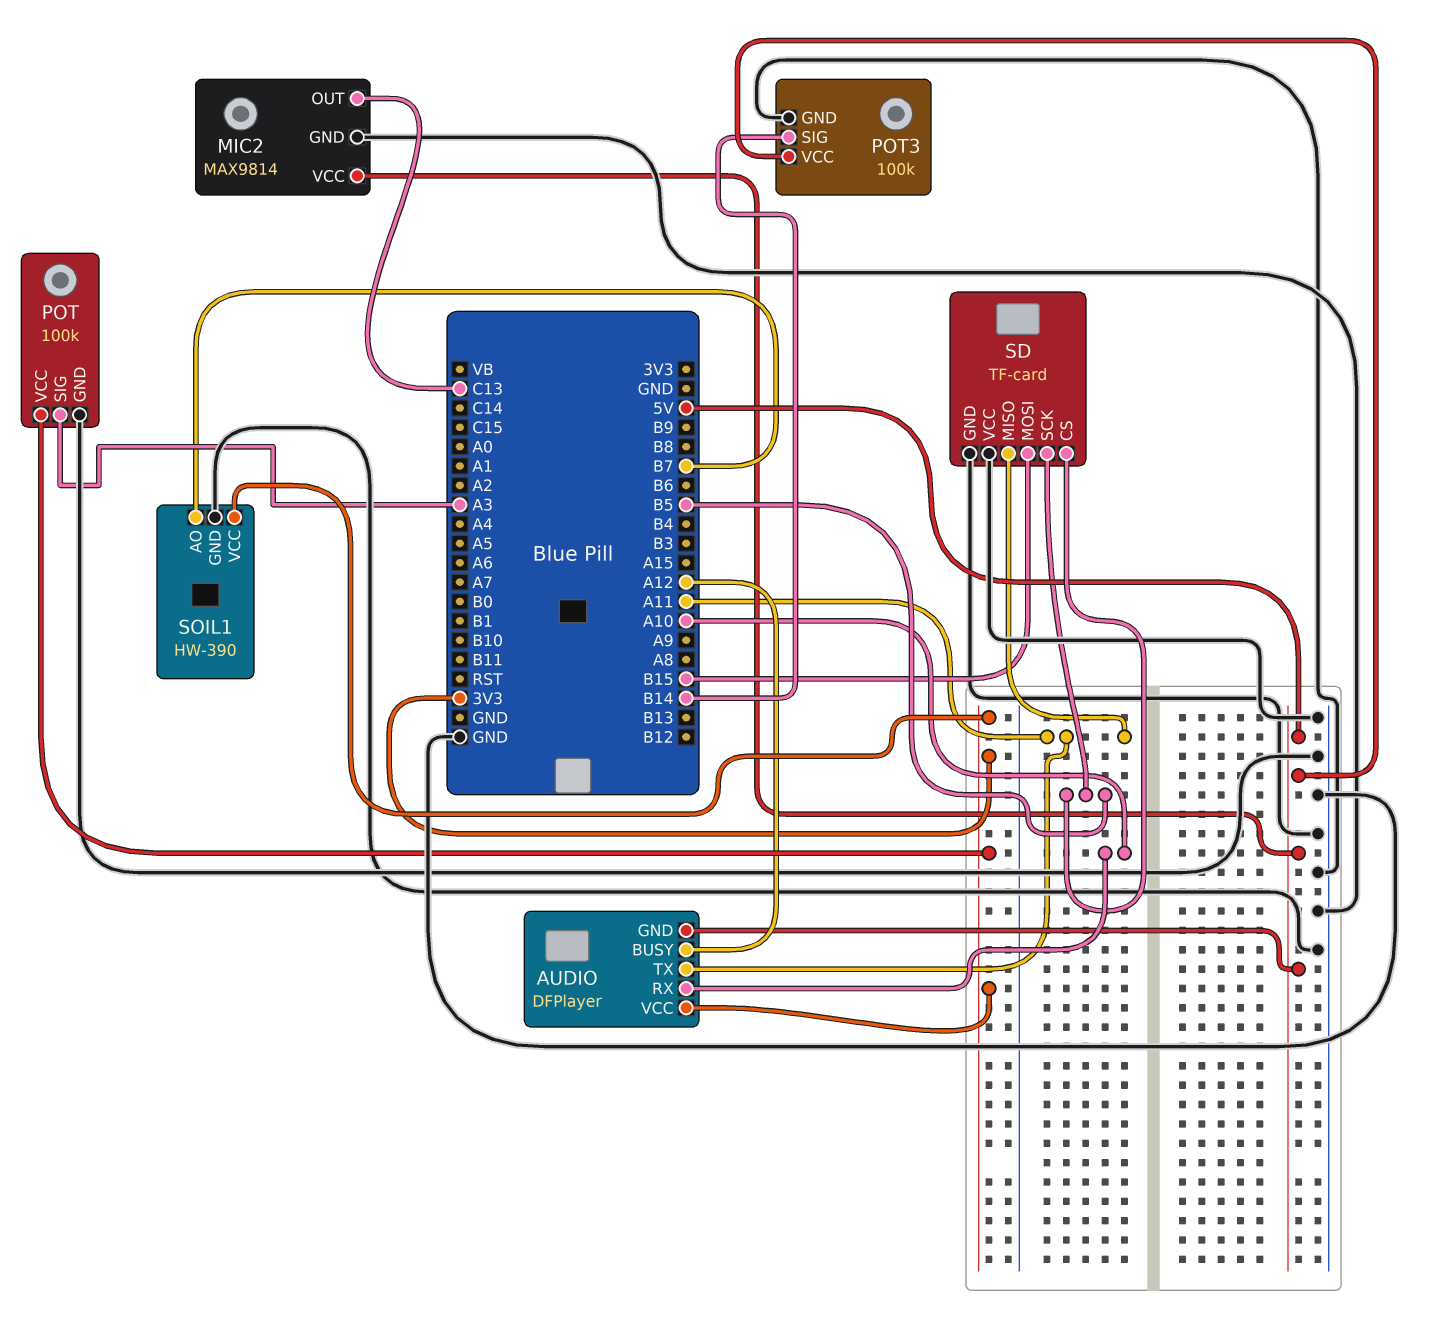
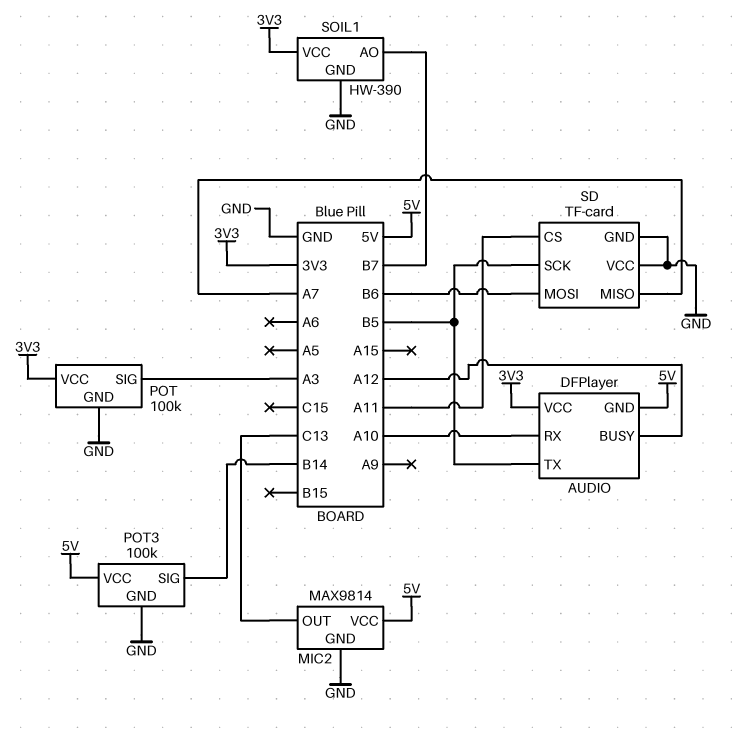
AUDIO pin TX: A11 -> B5
SD pin CS: B5 -> A11
SD pin MISO: A11 -> A7
SD pin MOSI: B15 -> B6

